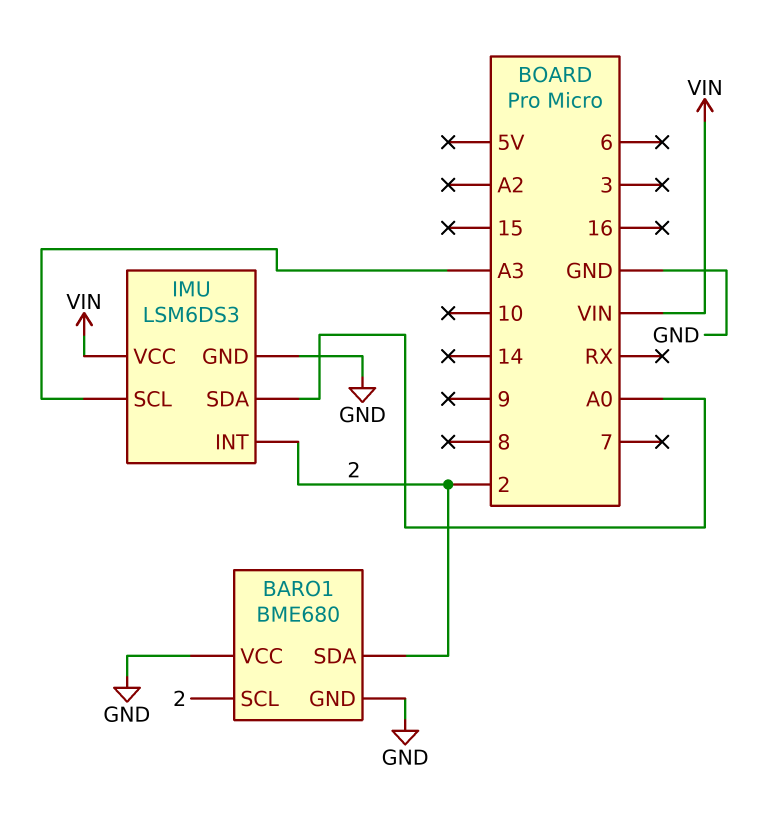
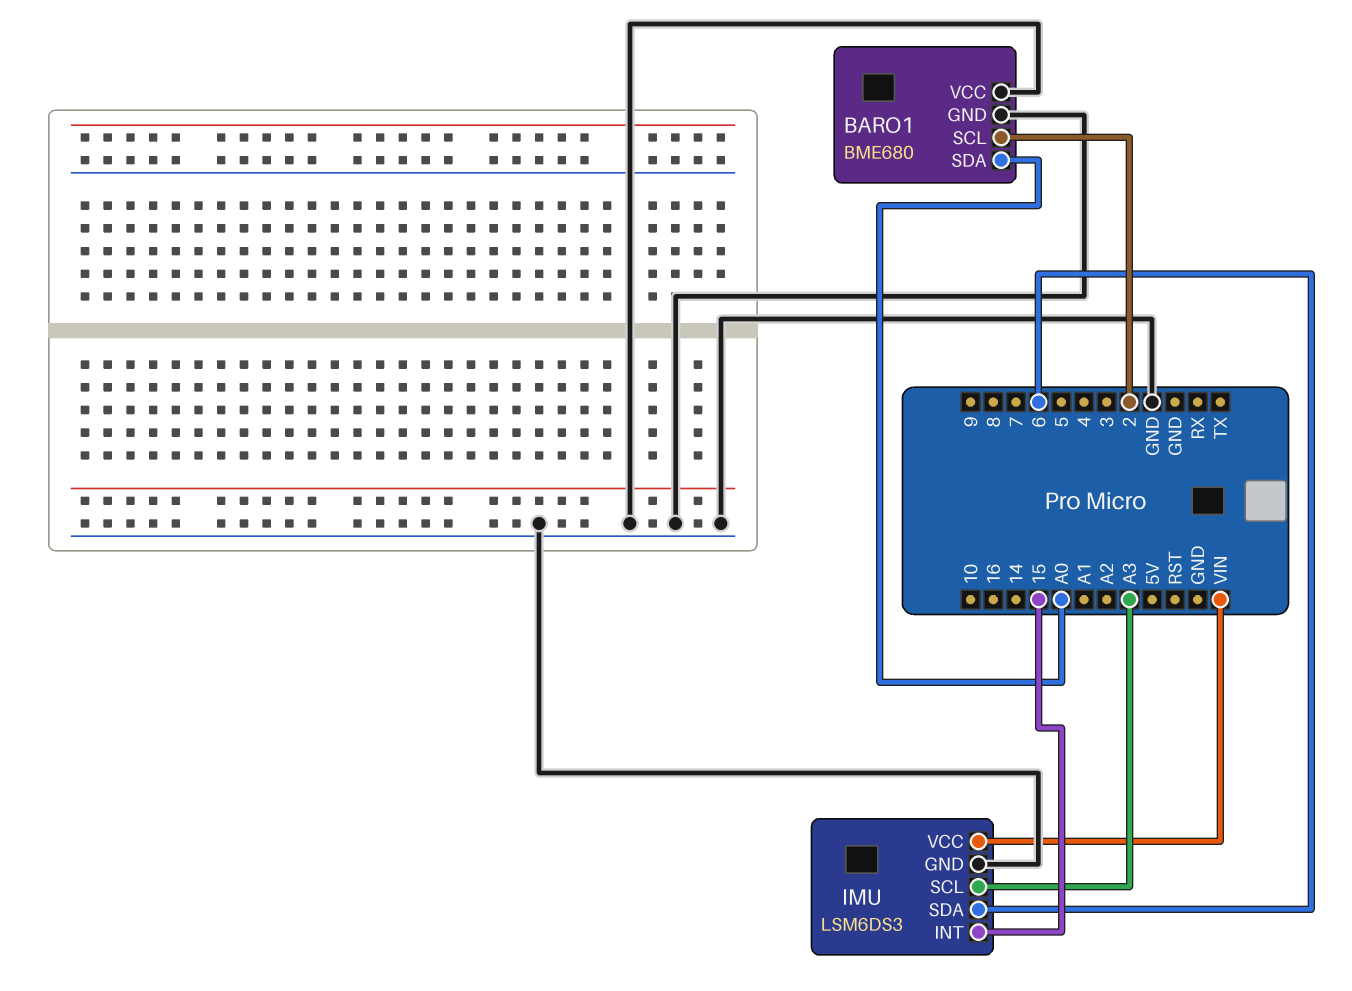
BARO1 pin SDA: 2 -> A0
IMU pin INT: 2 -> 15
IMU pin SDA: A0 -> 6

